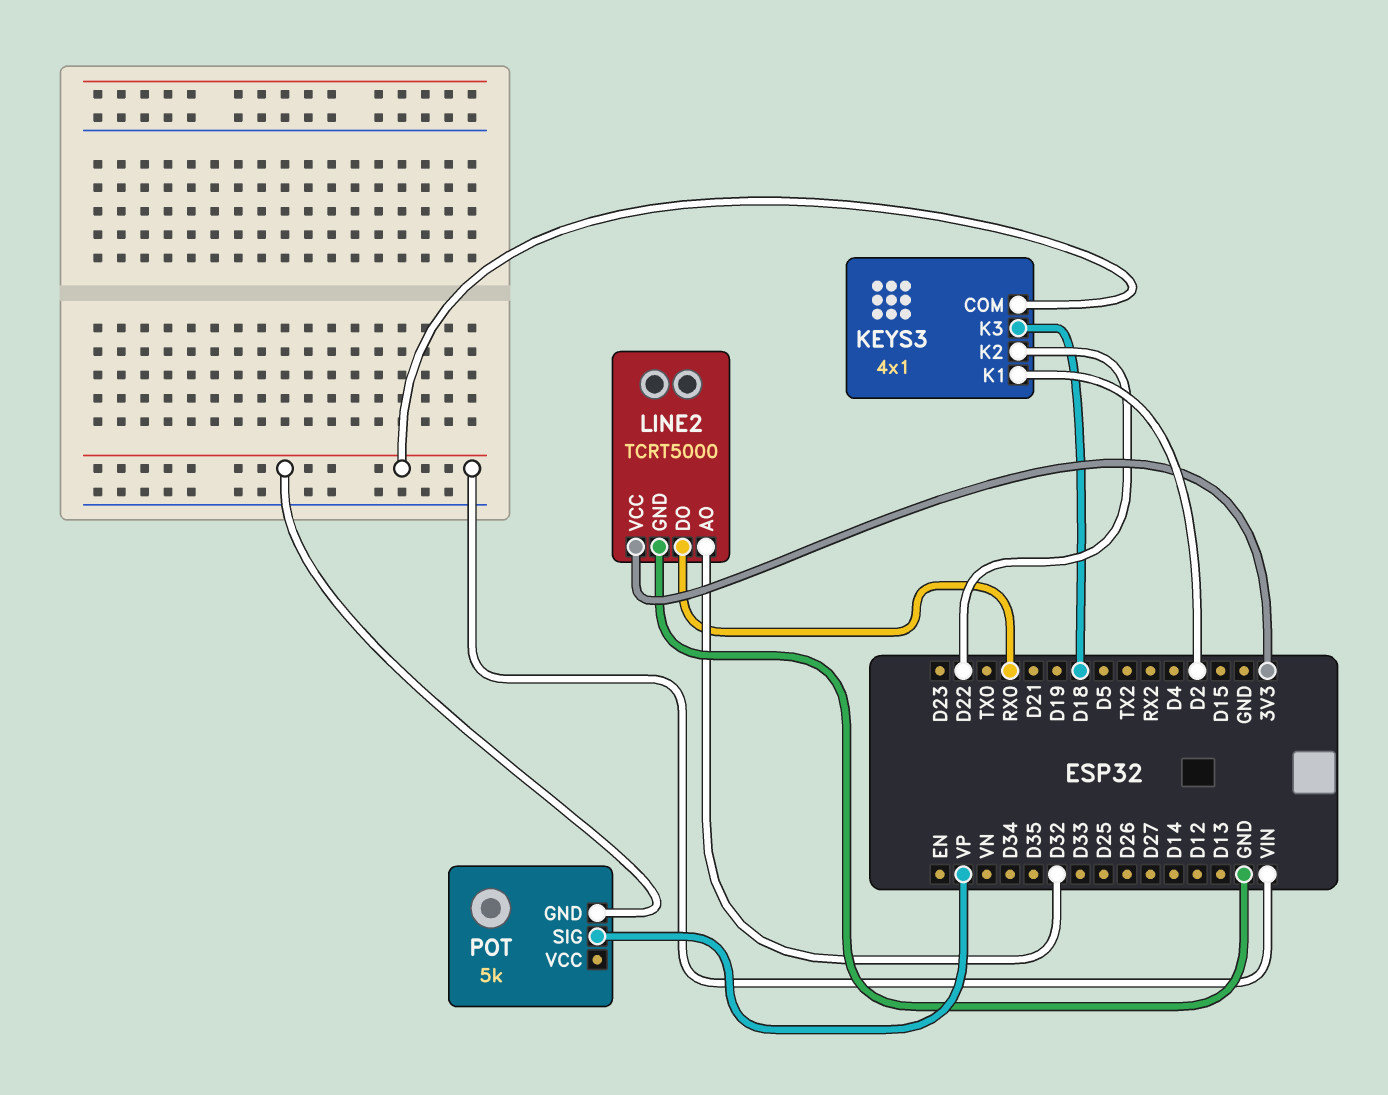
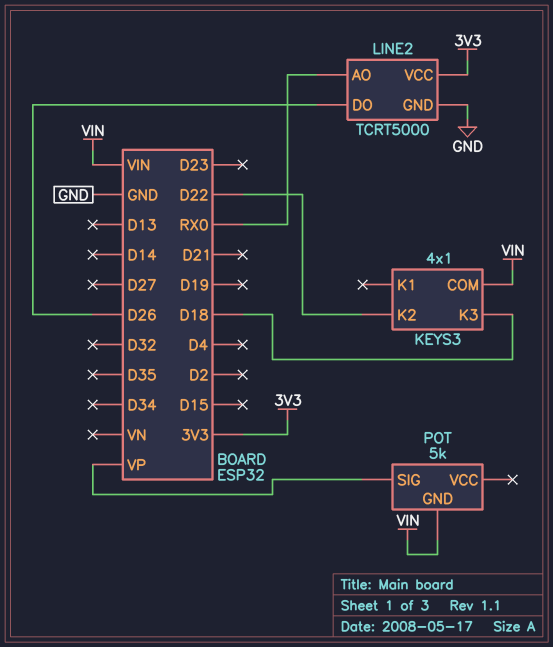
KEYS3 pin K1: D2 -> none
LINE2 pin AO: D32 -> RX0
LINE2 pin DO: RX0 -> D26

